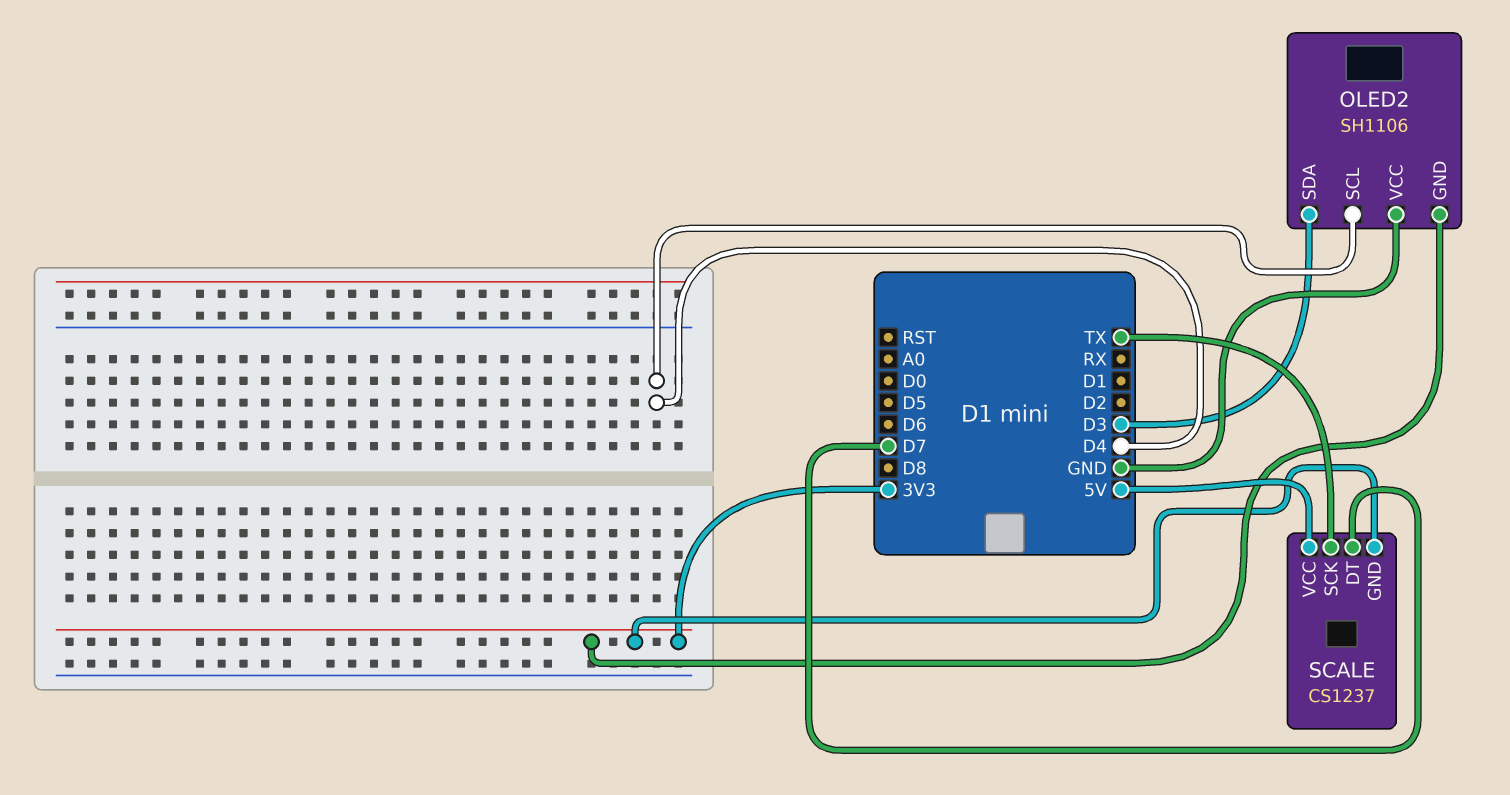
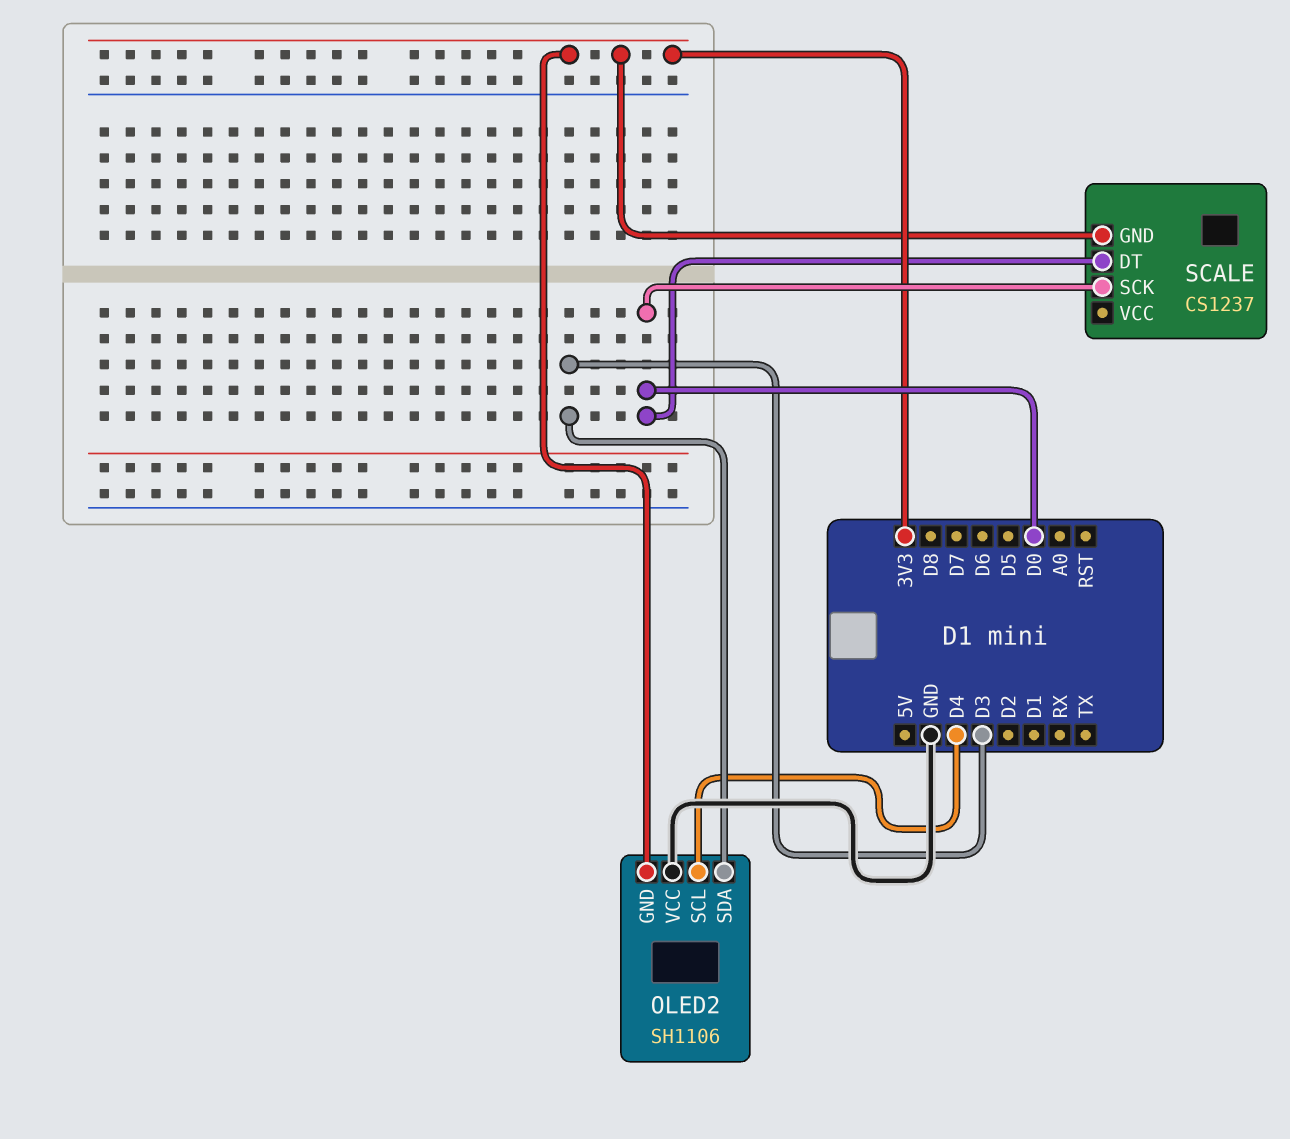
SCALE pin DT: D7 -> D0
SCALE pin SCK: TX -> D0
SCALE pin VCC: 5V -> none

